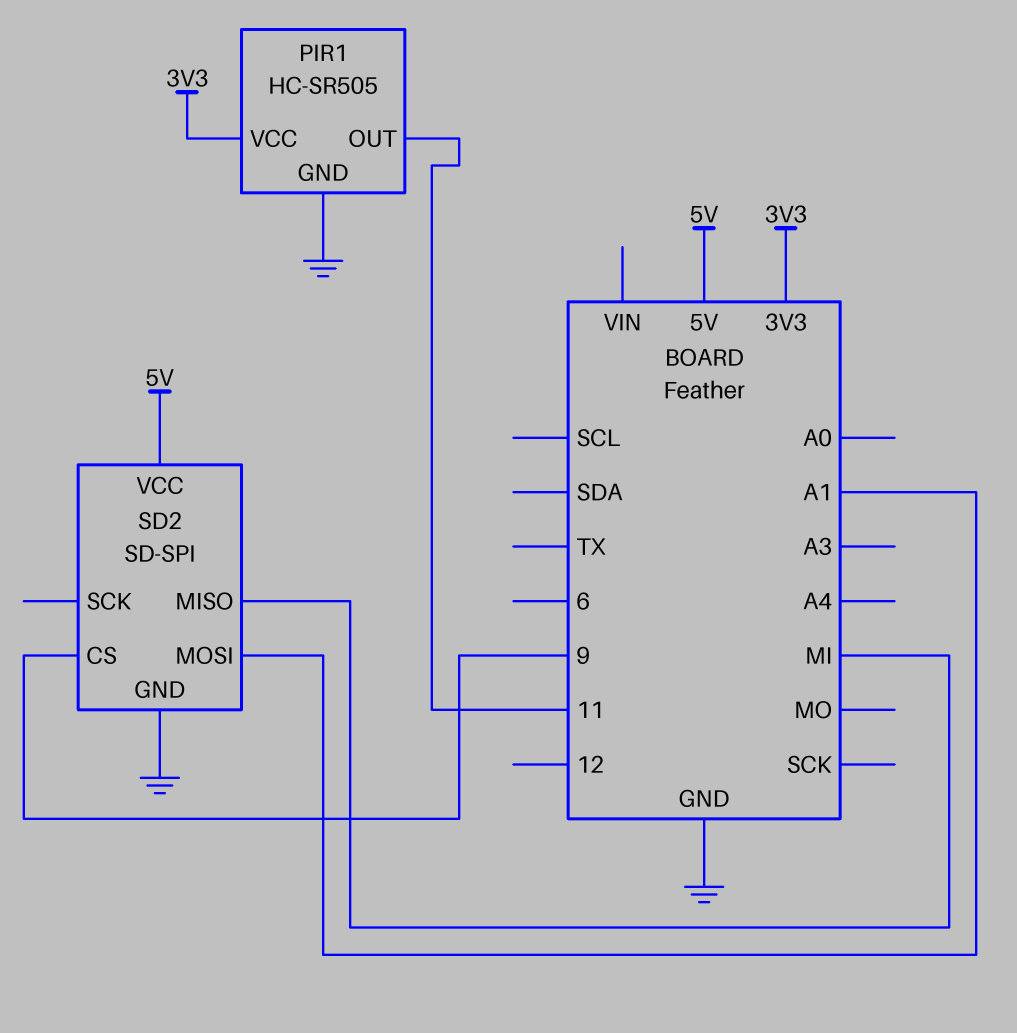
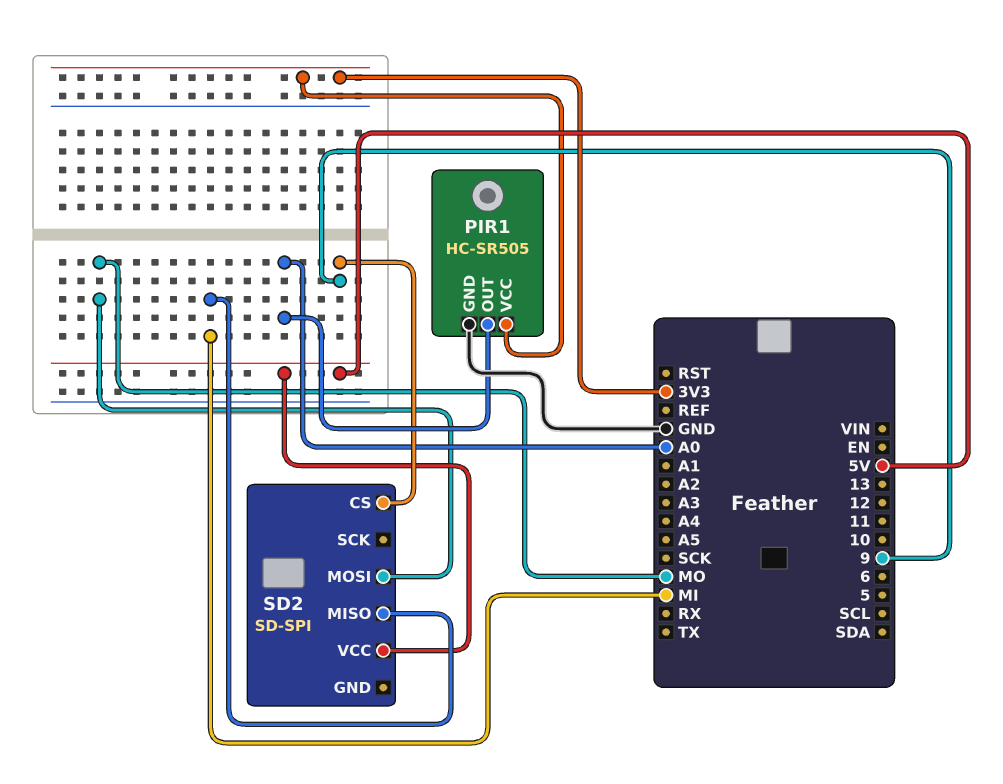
PIR1 pin OUT: 11 -> A0
SD2 pin GND: GND -> none
SD2 pin MOSI: A1 -> MO

